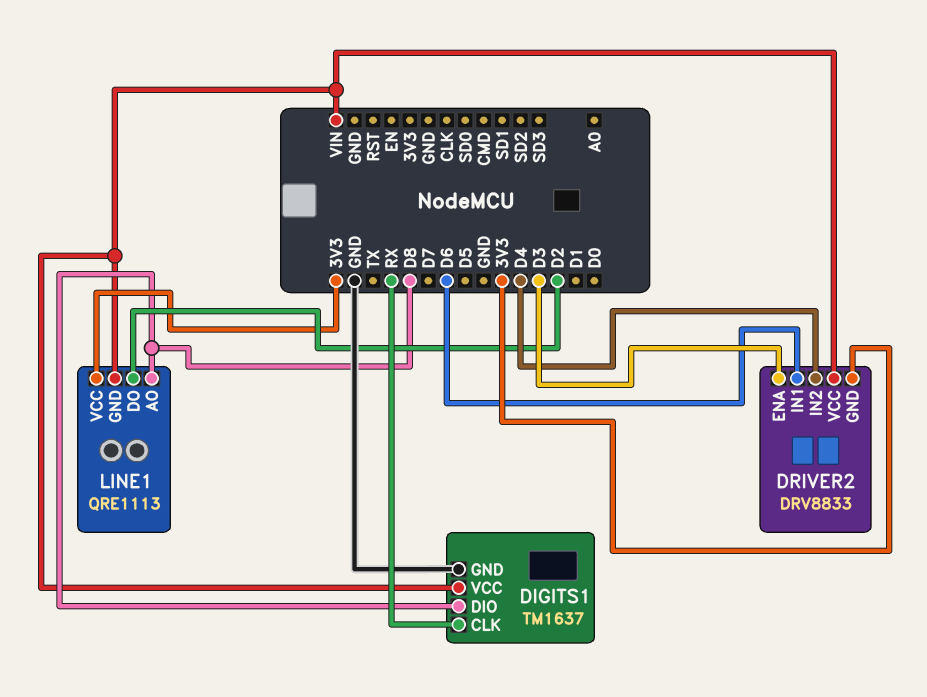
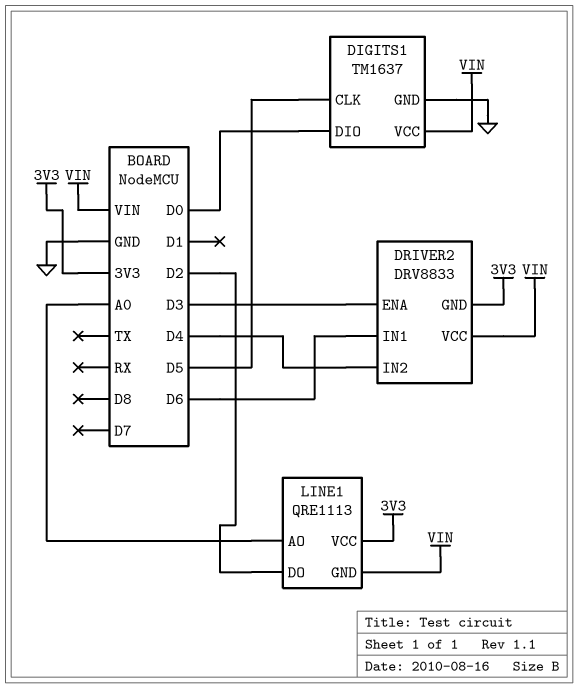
DIGITS1 pin CLK: RX -> D5
DIGITS1 pin DIO: D8 -> D0
LINE1 pin AO: D8 -> A0

